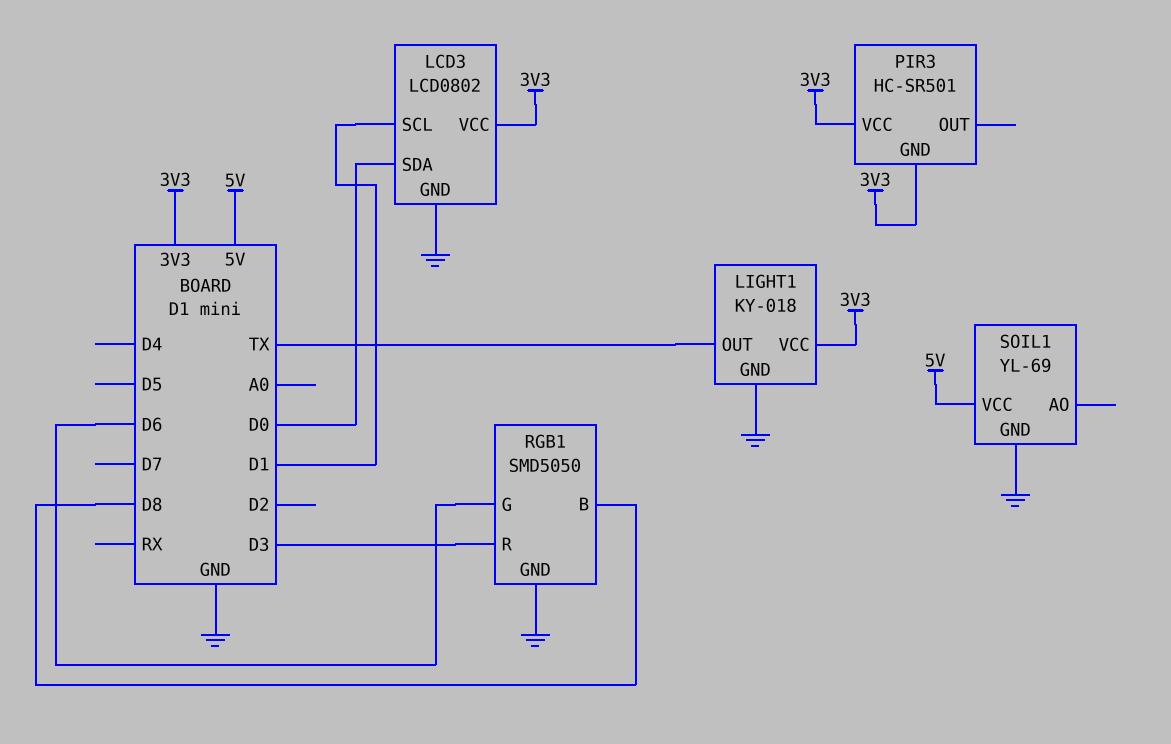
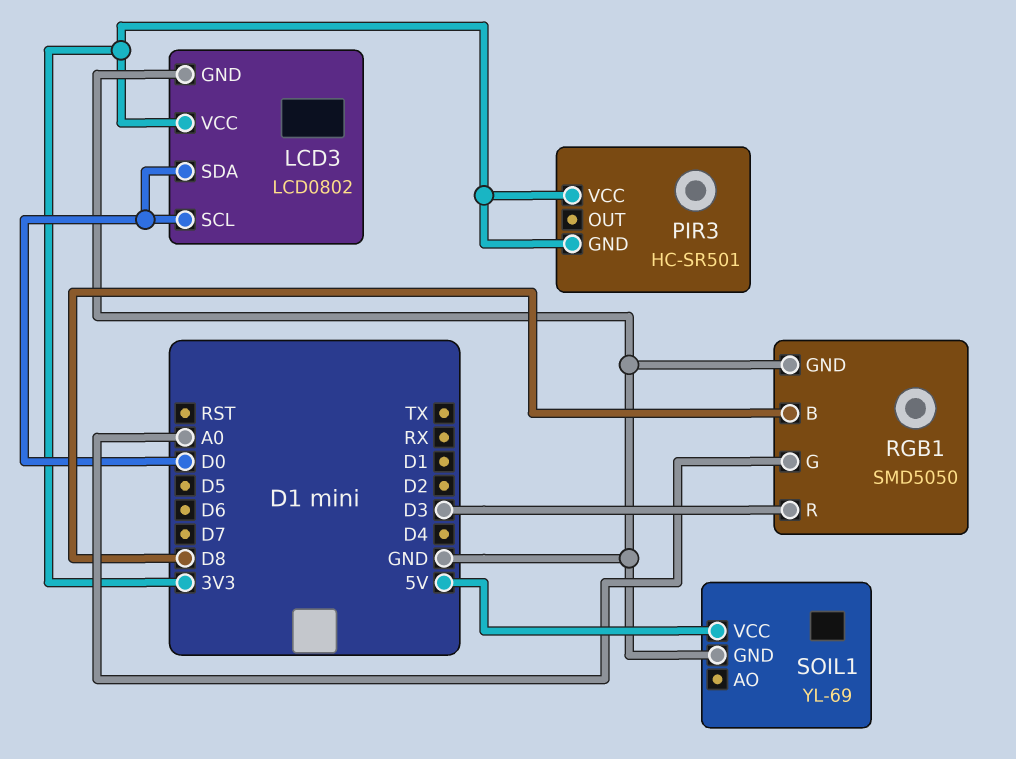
LCD3 pin SCL: D1 -> D0
LIGHT1: KY-018 -> none
LIGHT1 pin GND: GND -> none
LIGHT1 pin OUT: TX -> none
LIGHT1 pin VCC: 3V3 -> none
RGB1 pin G: D6 -> A0

